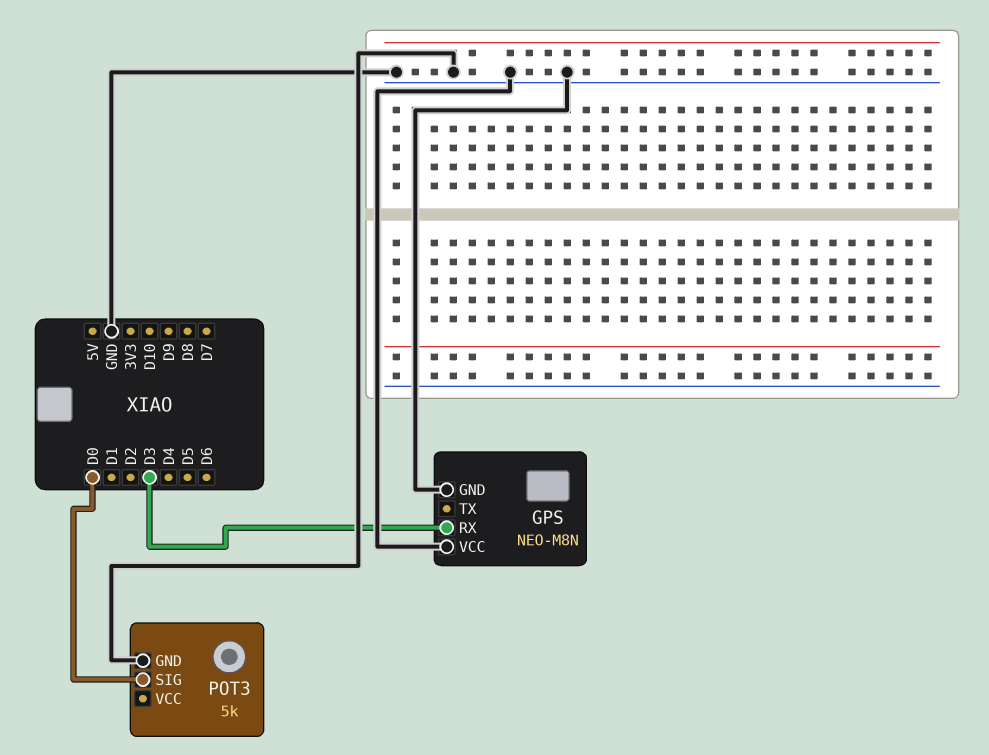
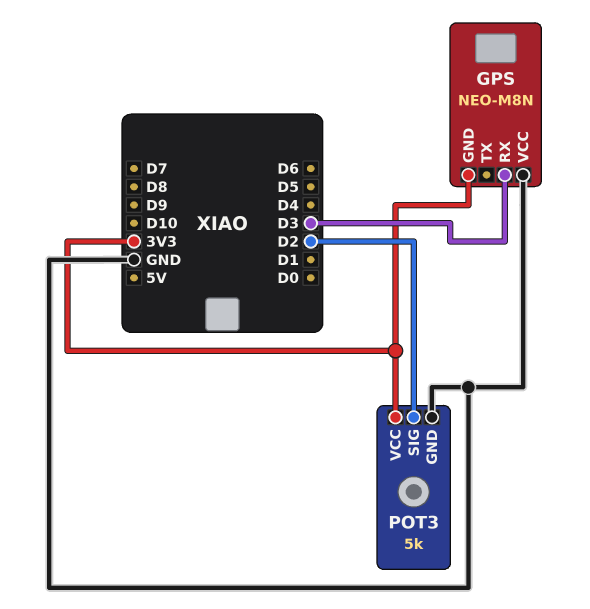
GPS pin GND: GND -> 3V3
POT3 pin SIG: D0 -> D2
POT3 pin VCC: none -> 3V3

